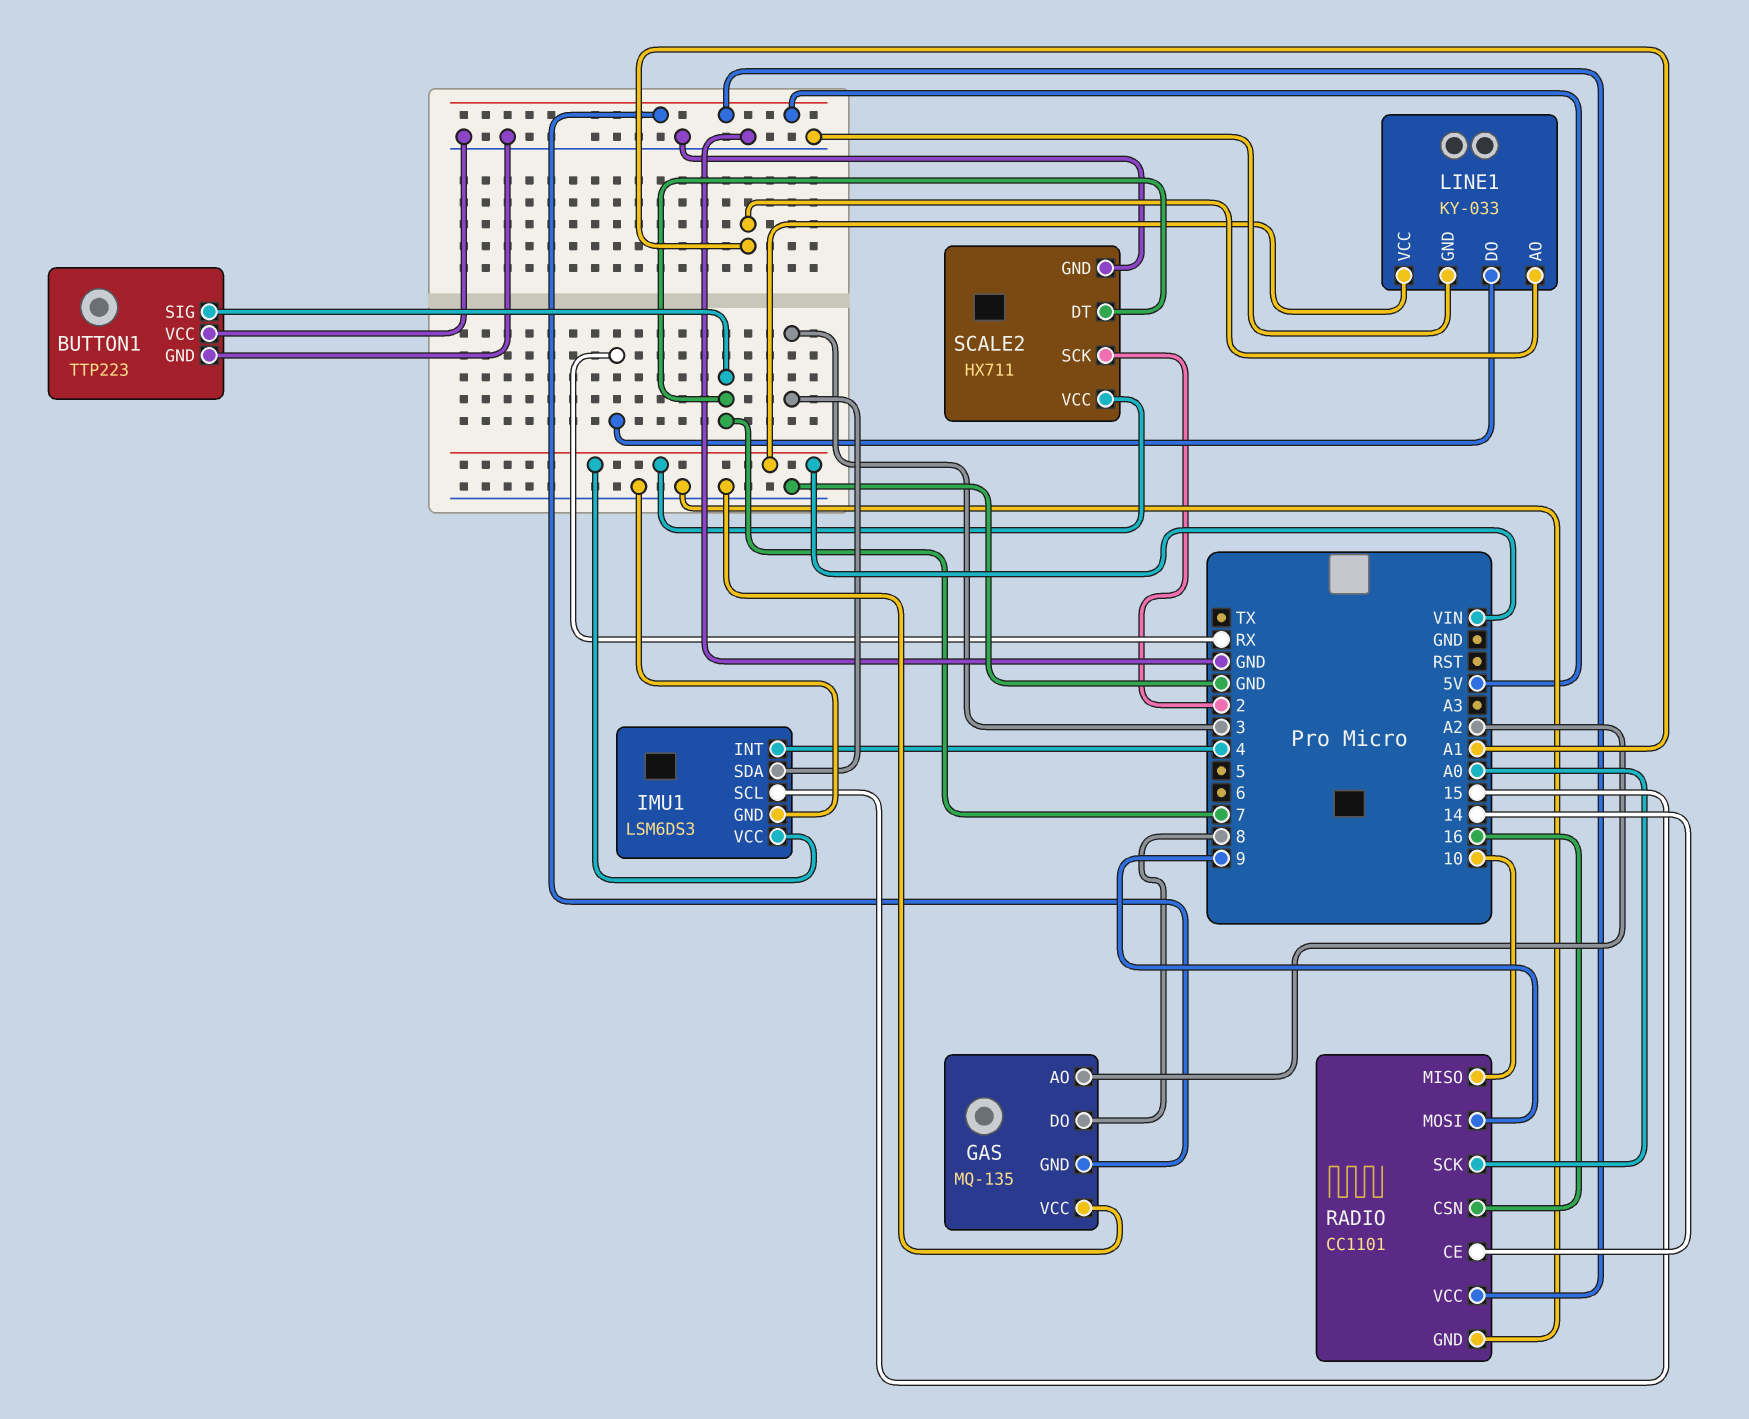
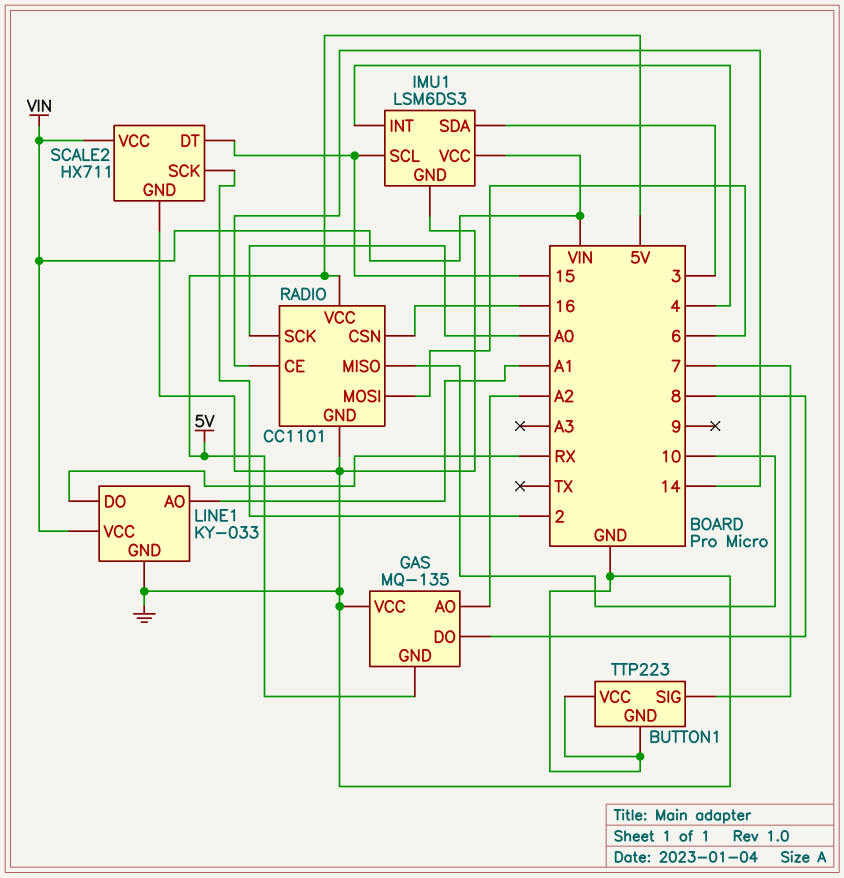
RADIO pin MOSI: 9 -> 6
SCALE2 pin DT: 7 -> 15

